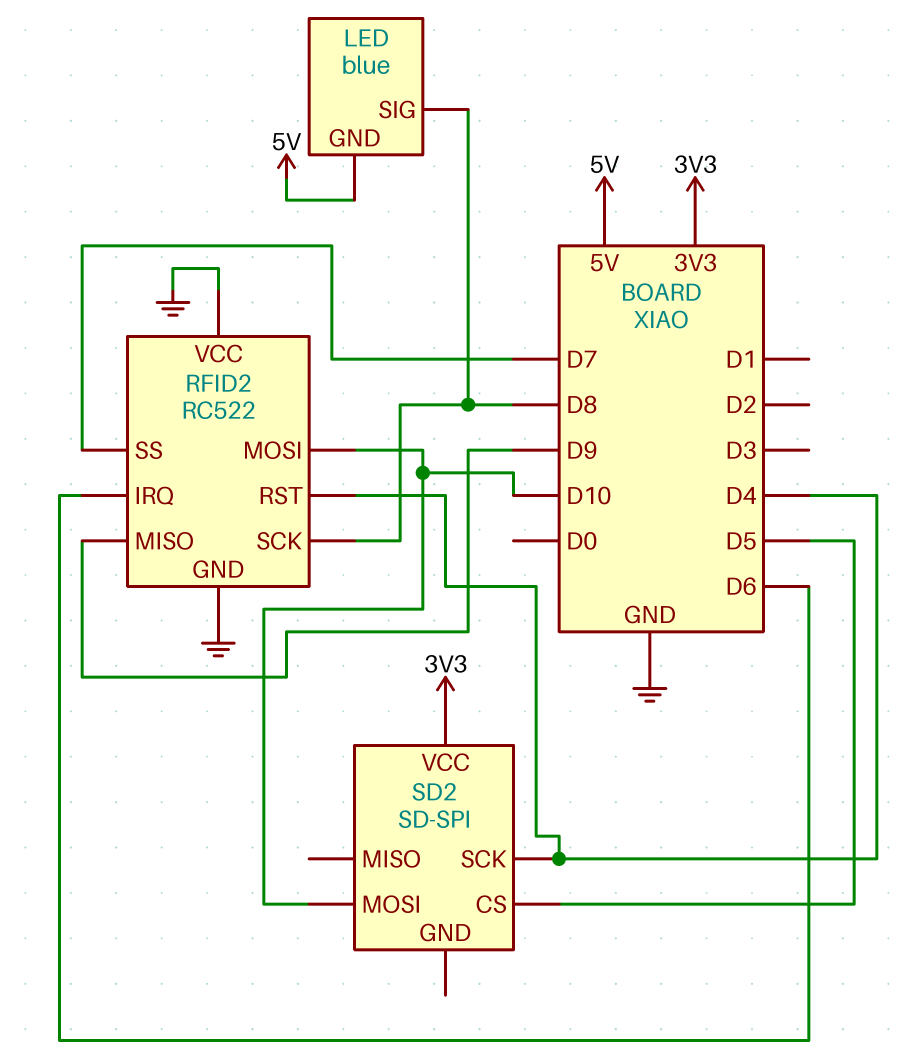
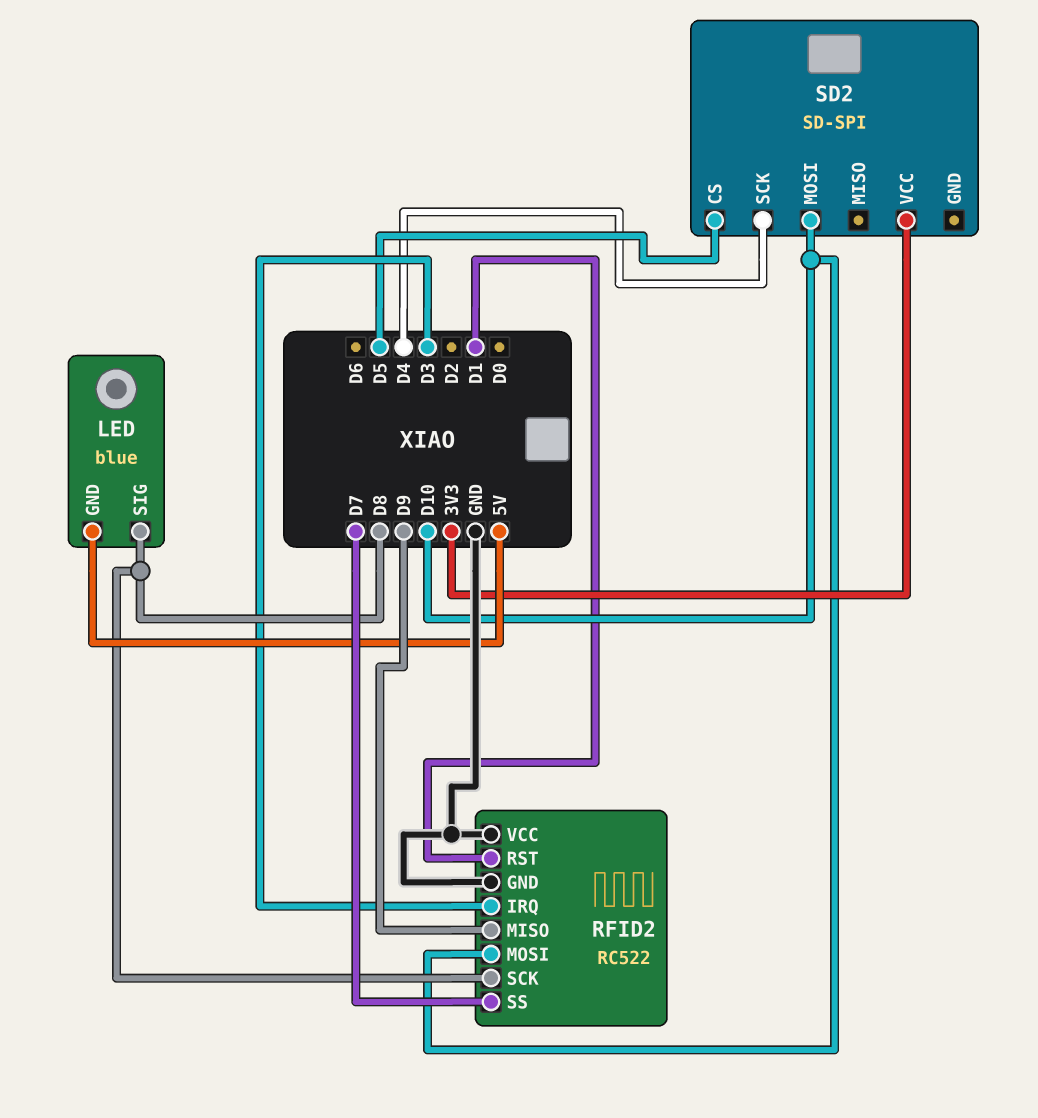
RFID2 pin IRQ: D6 -> D3
RFID2 pin RST: D4 -> D1

